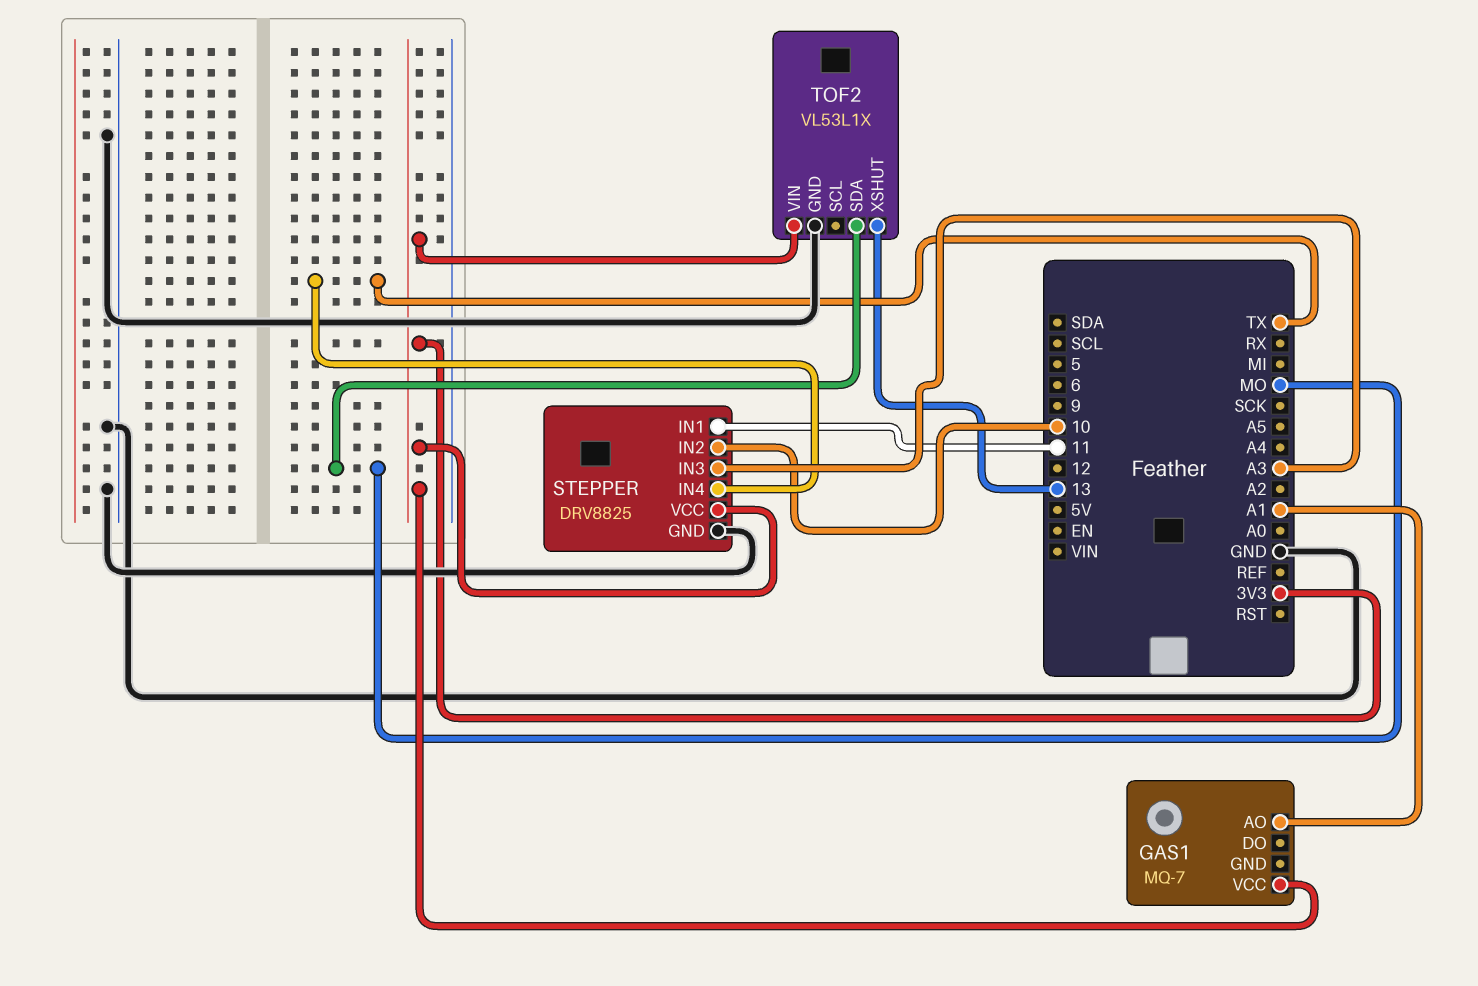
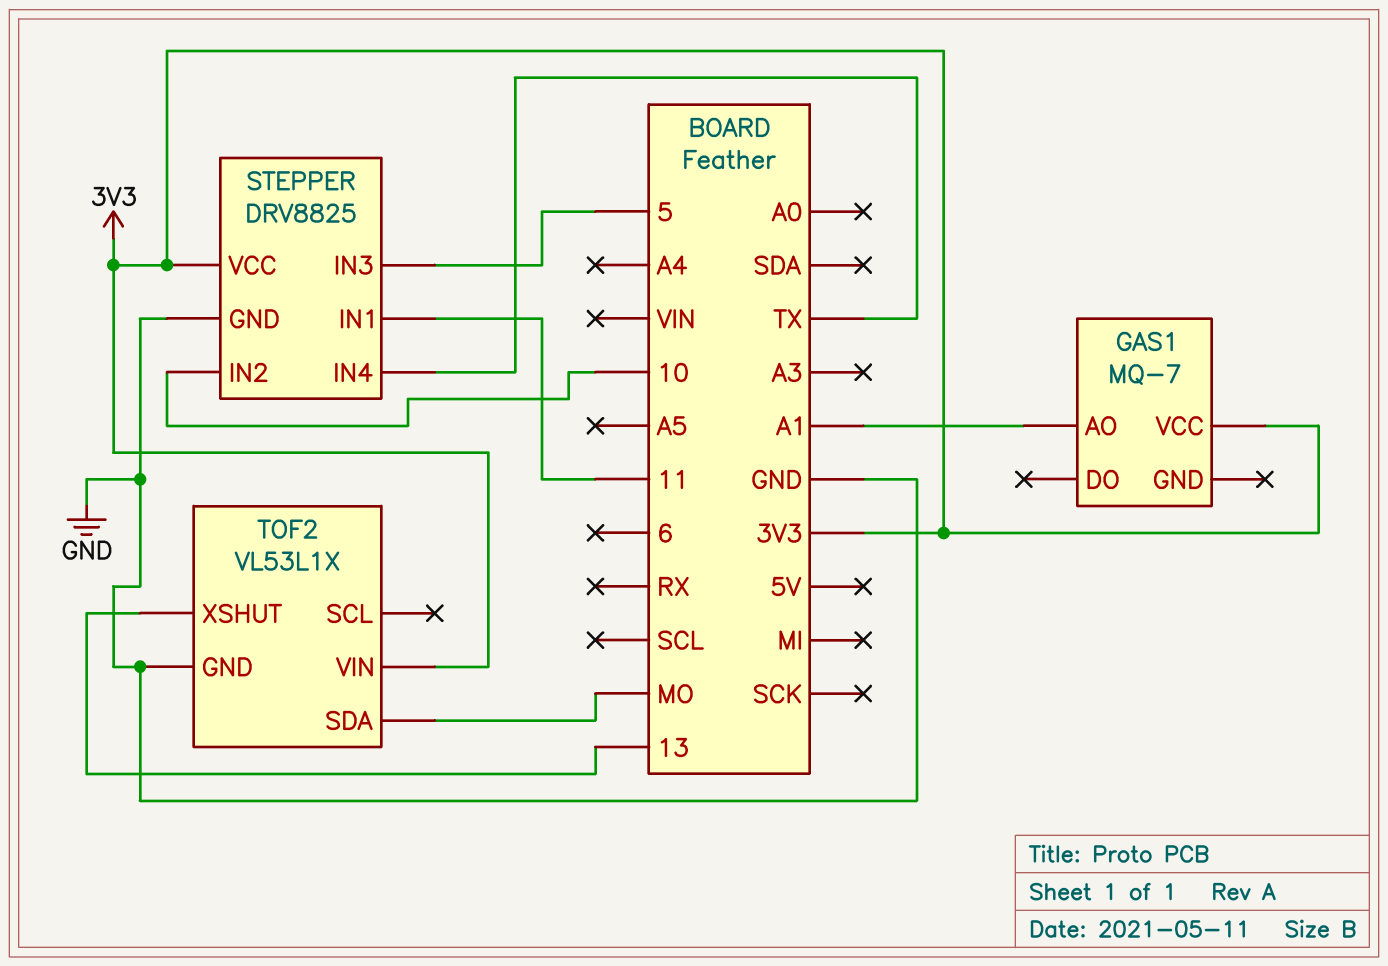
STEPPER pin IN3: A3 -> 5

